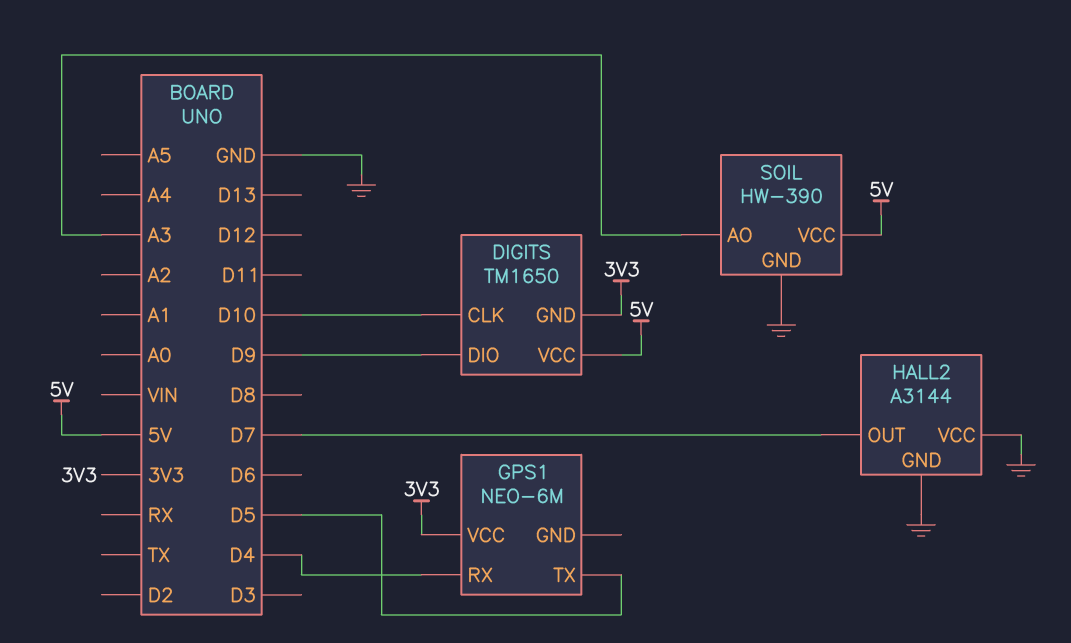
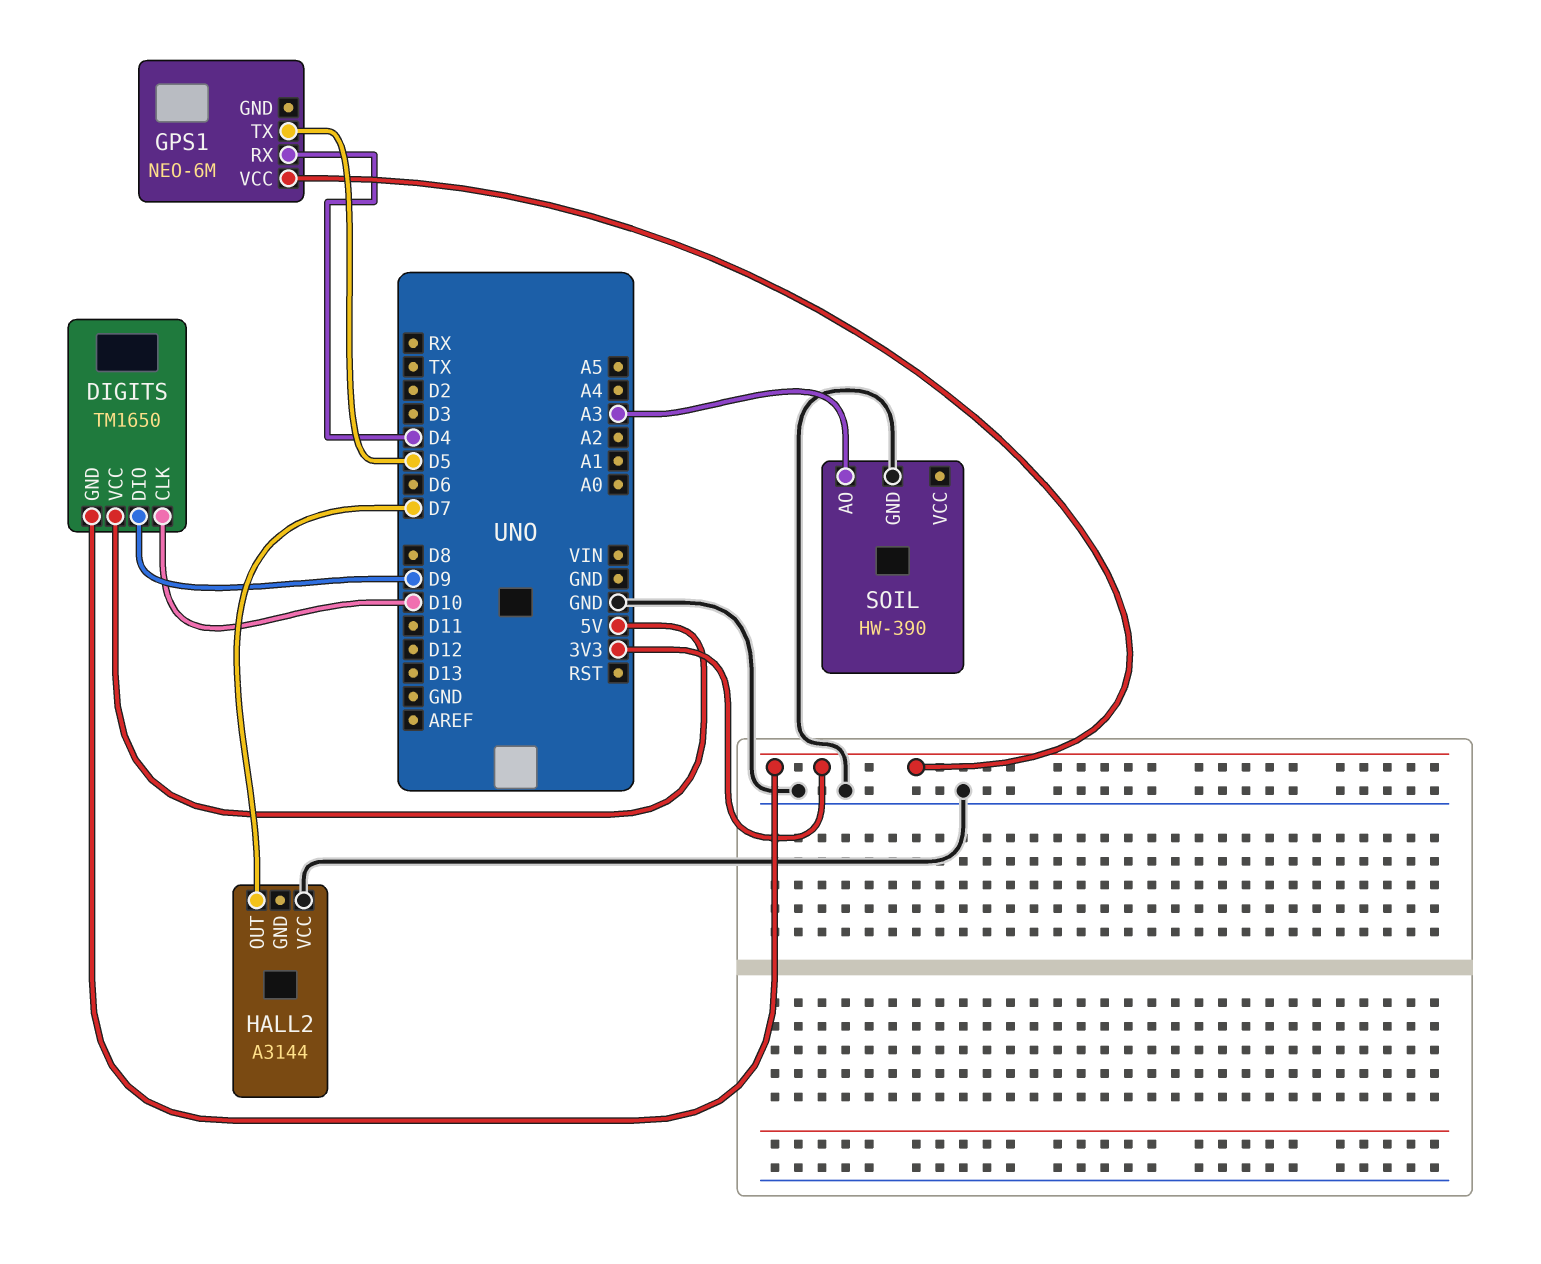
HALL2 pin GND: GND -> none
SOIL pin VCC: 5V -> none

